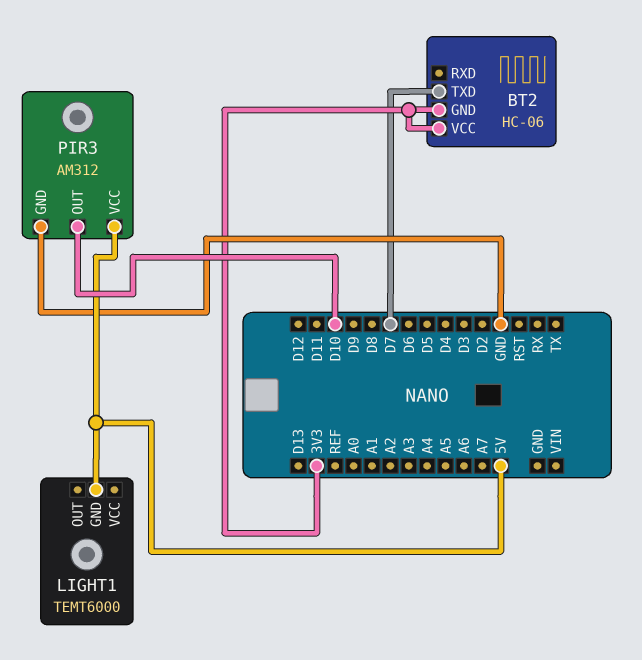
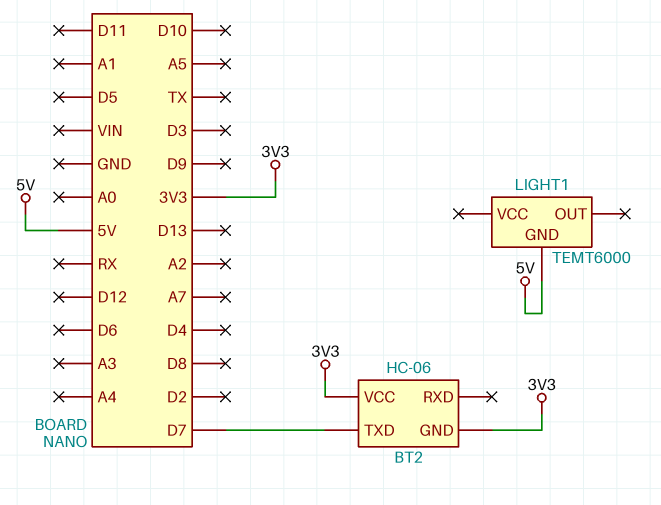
PIR3: AM312 -> none
PIR3 pin GND: GND -> none
PIR3 pin OUT: D10 -> none
PIR3 pin VCC: 5V -> none

